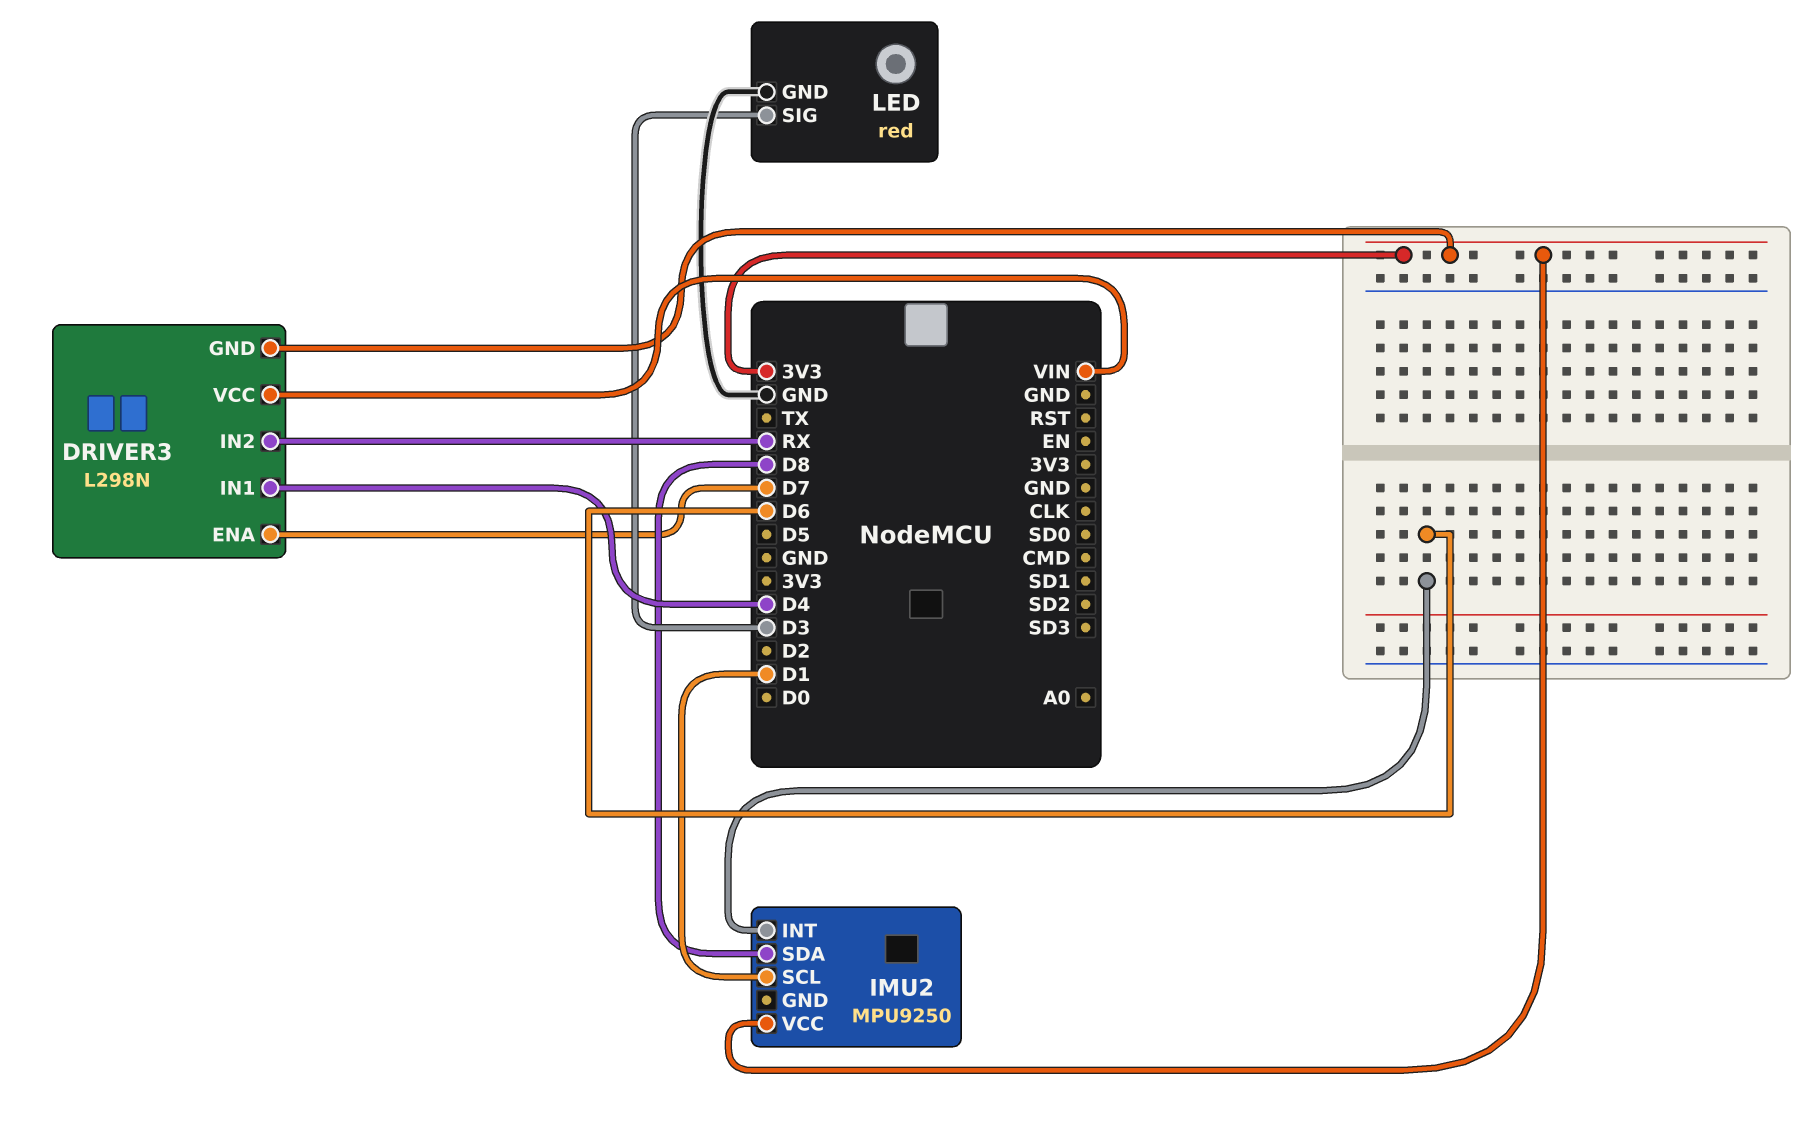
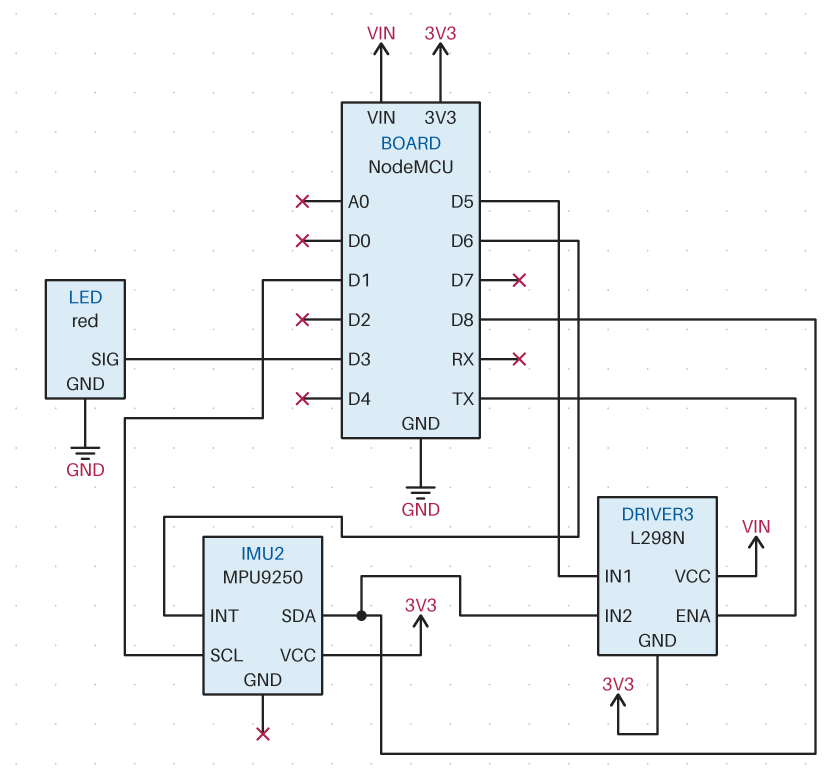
DRIVER3 pin ENA: D7 -> TX
DRIVER3 pin IN1: D4 -> D5
DRIVER3 pin IN2: RX -> D8

